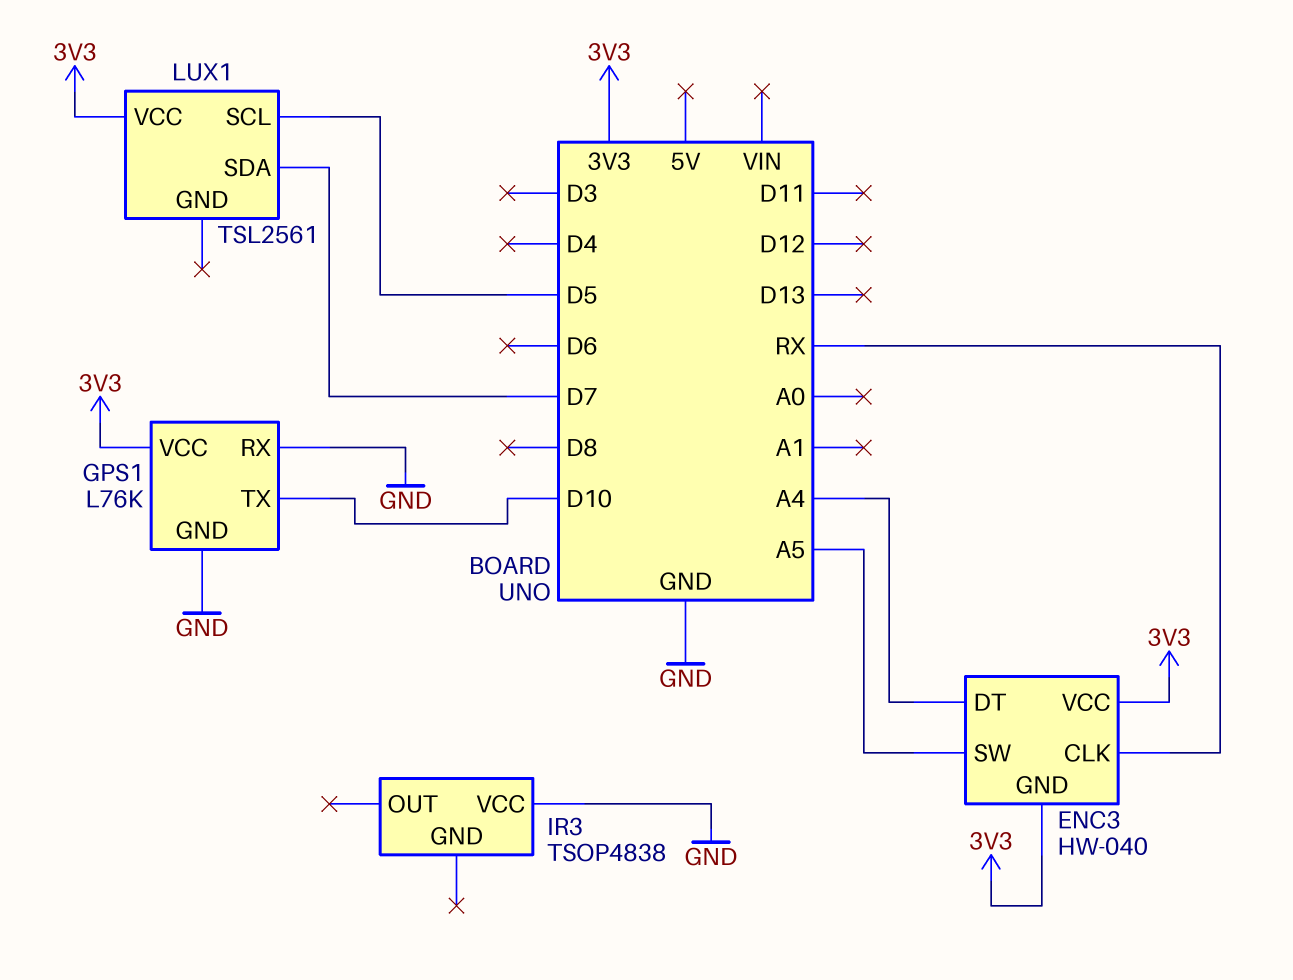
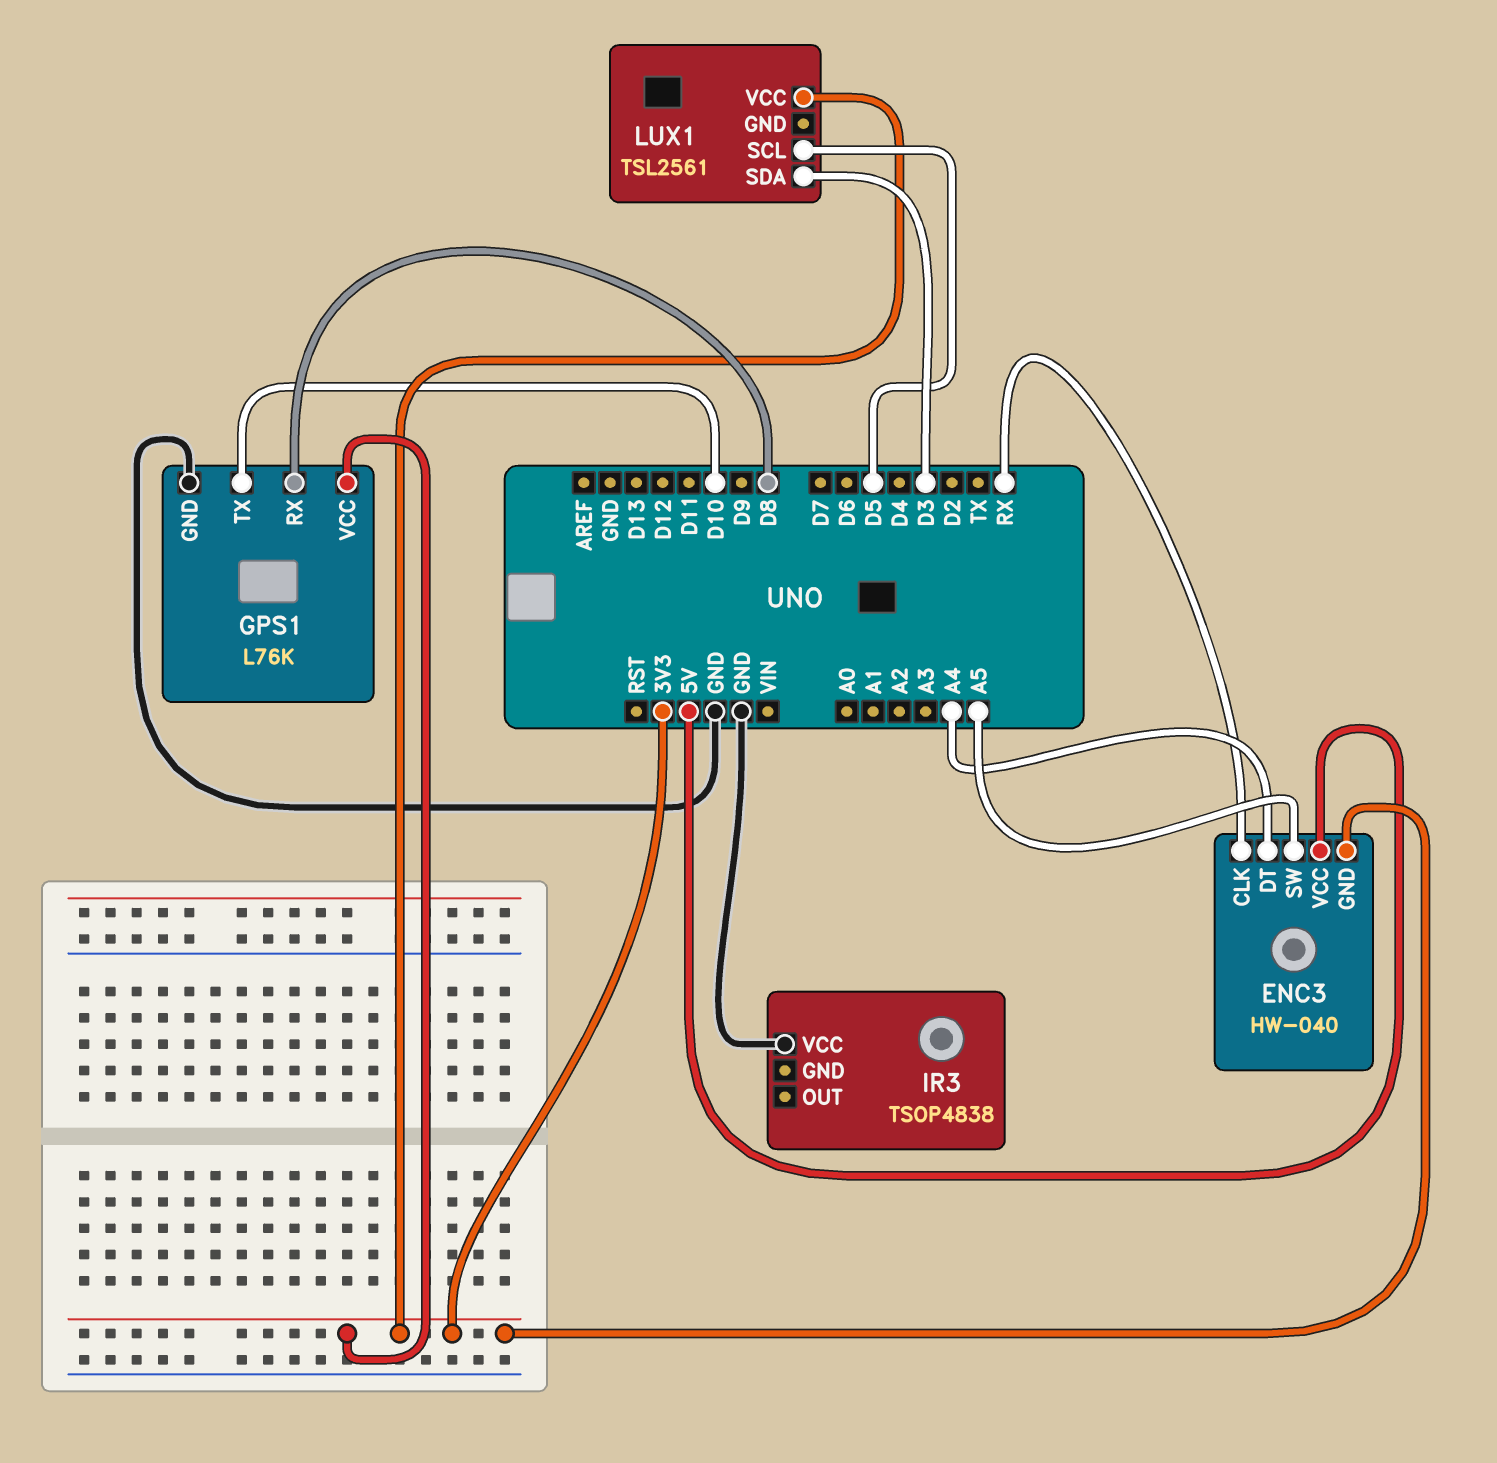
ENC3 pin VCC: 3V3 -> 5V
GPS1 pin RX: GND -> D8
LUX1 pin SDA: D7 -> D3

